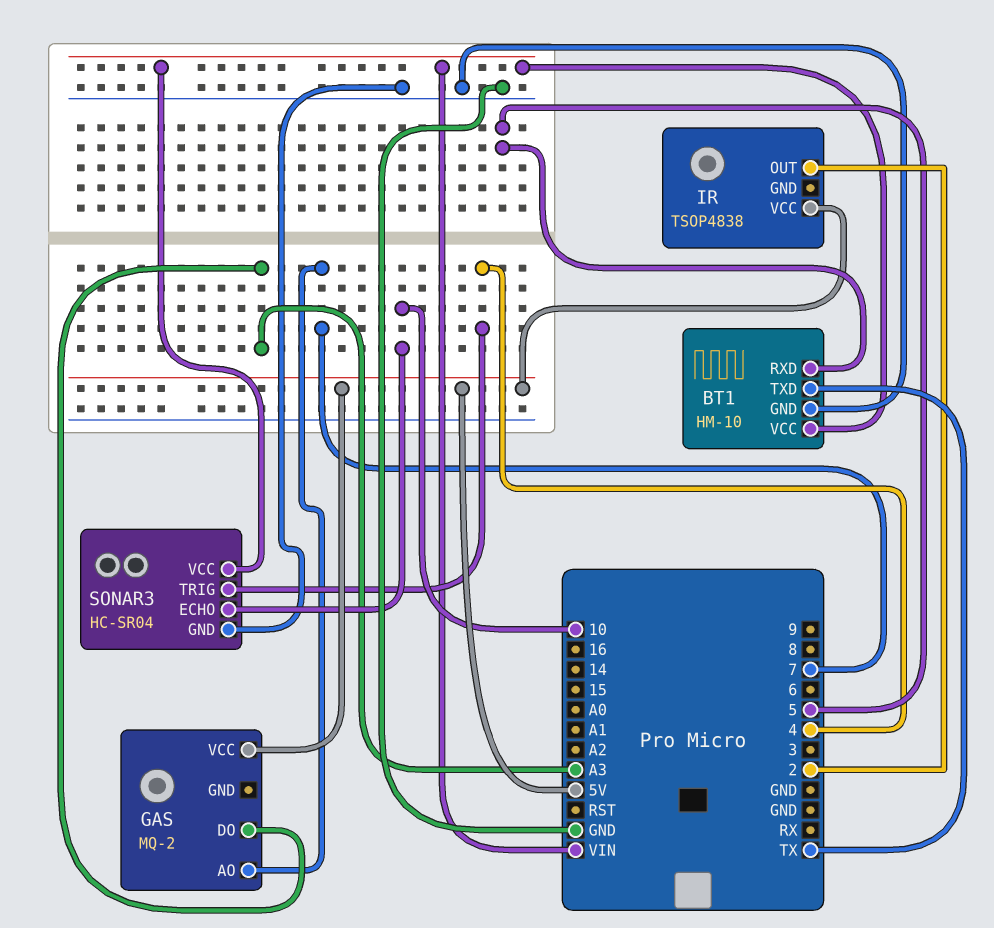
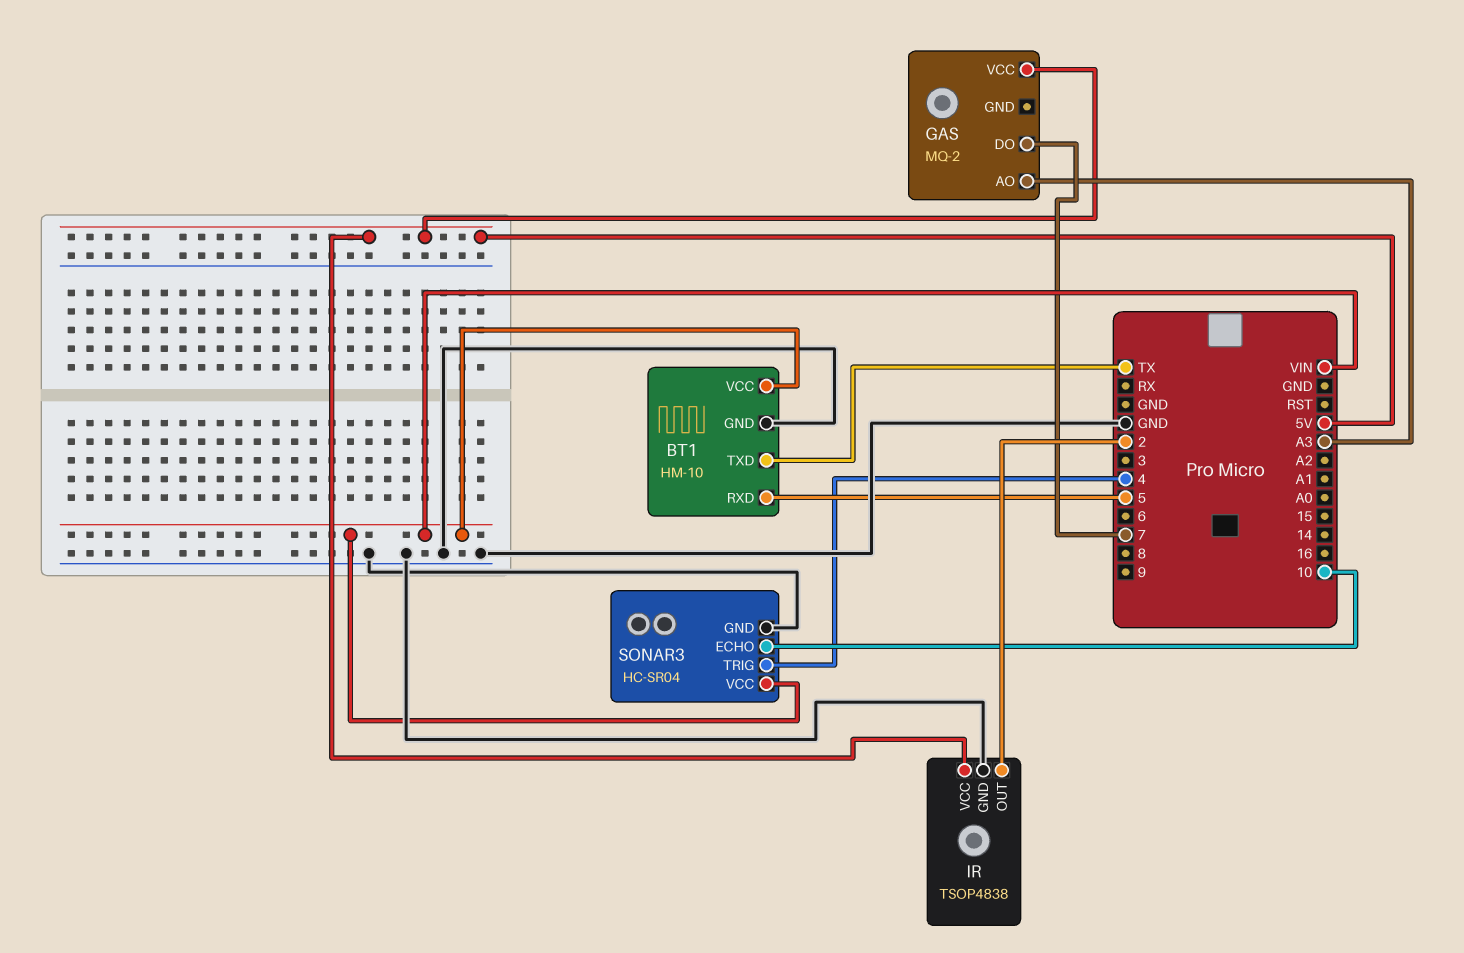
GAS pin AO: 7 -> A3
GAS pin DO: A3 -> 7
IR pin GND: none -> GND

